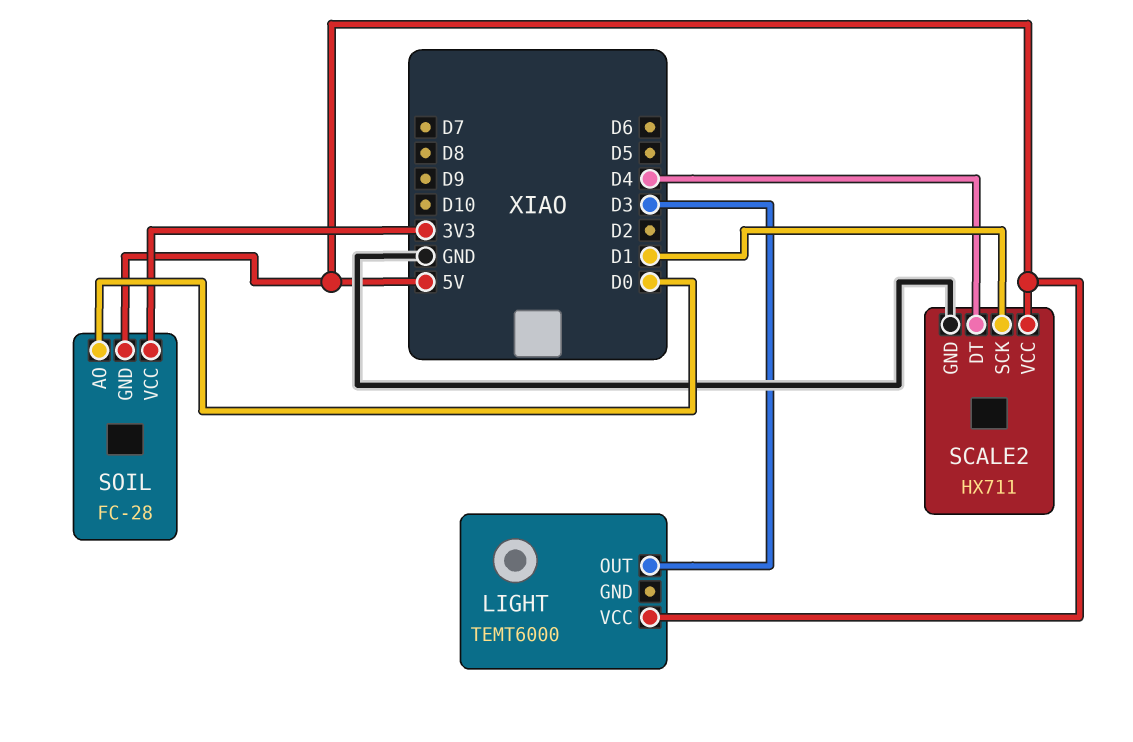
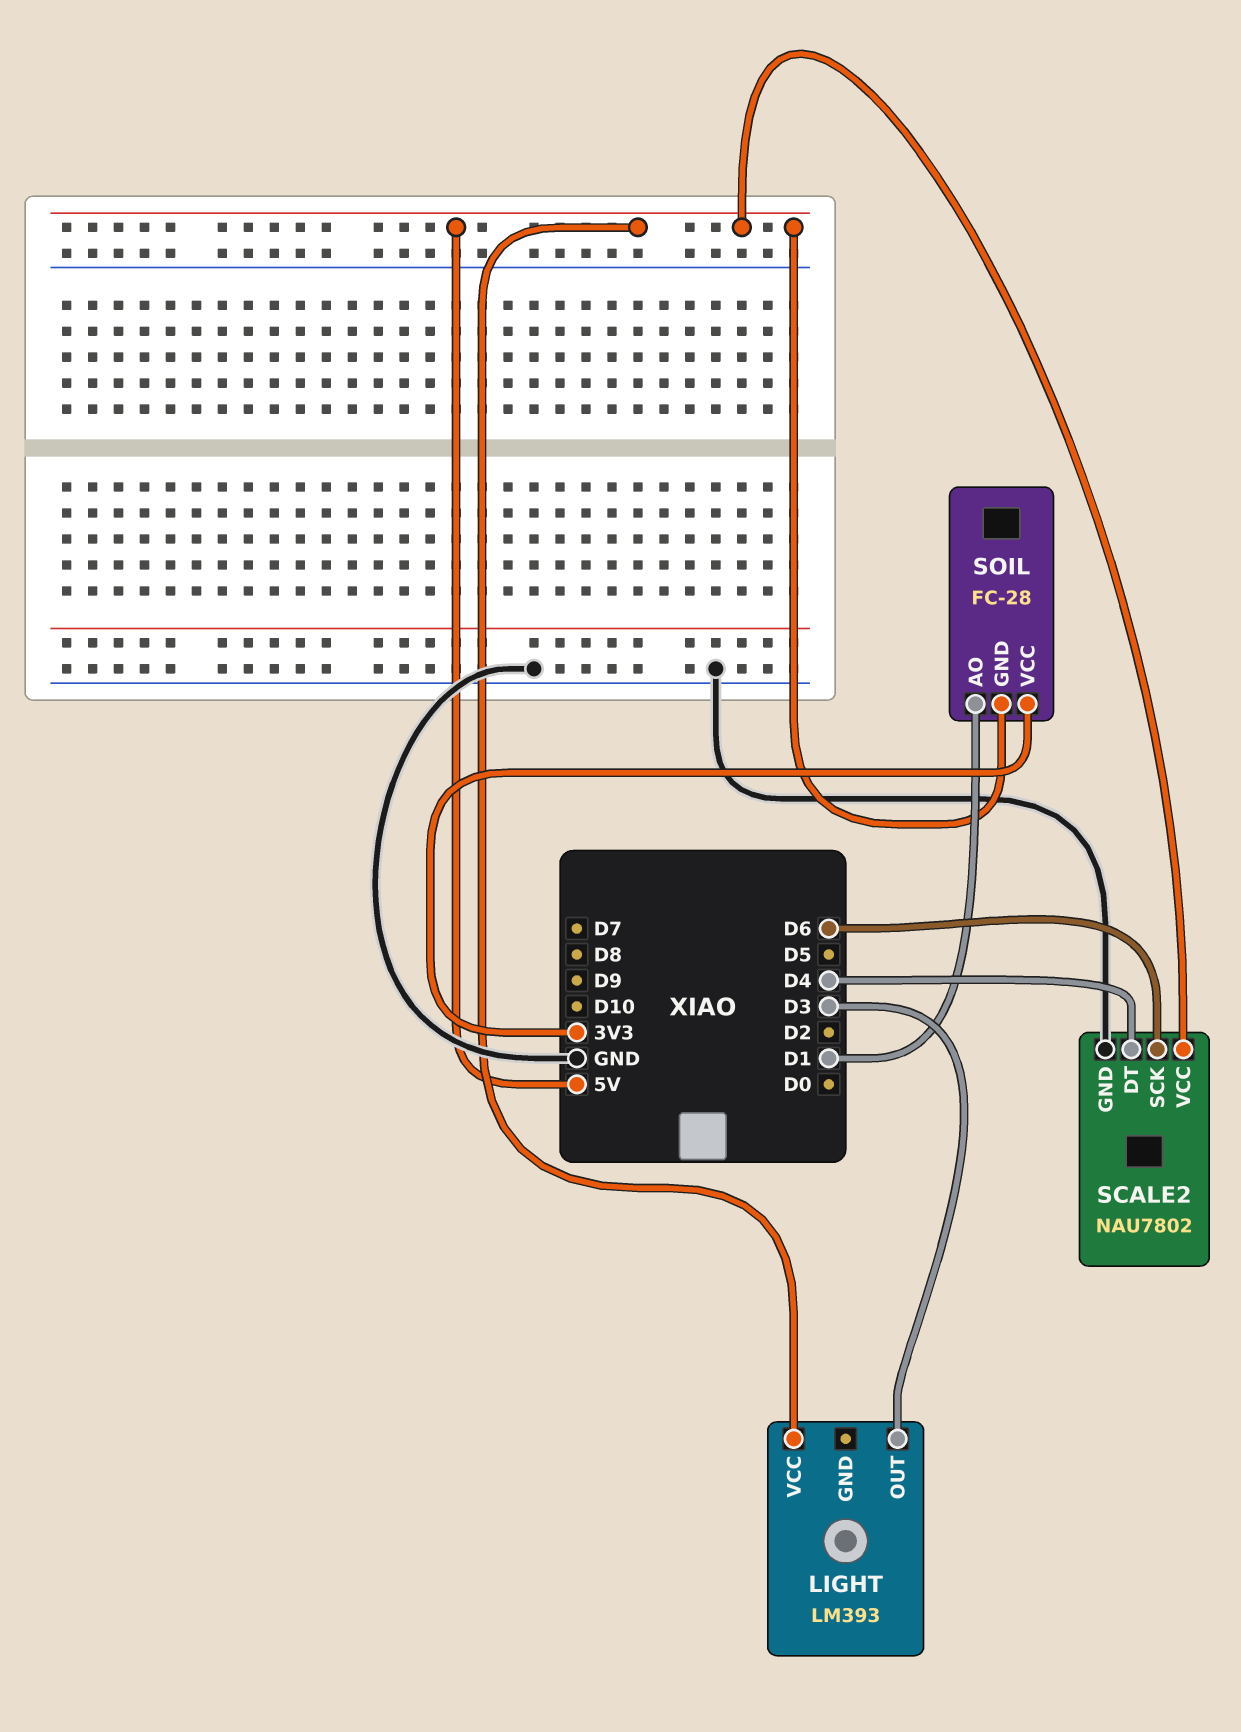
LIGHT: TEMT6000 -> LM393
SCALE2: HX711 -> NAU7802
SCALE2 pin SCK: D1 -> D6
SOIL pin AO: D0 -> D1

